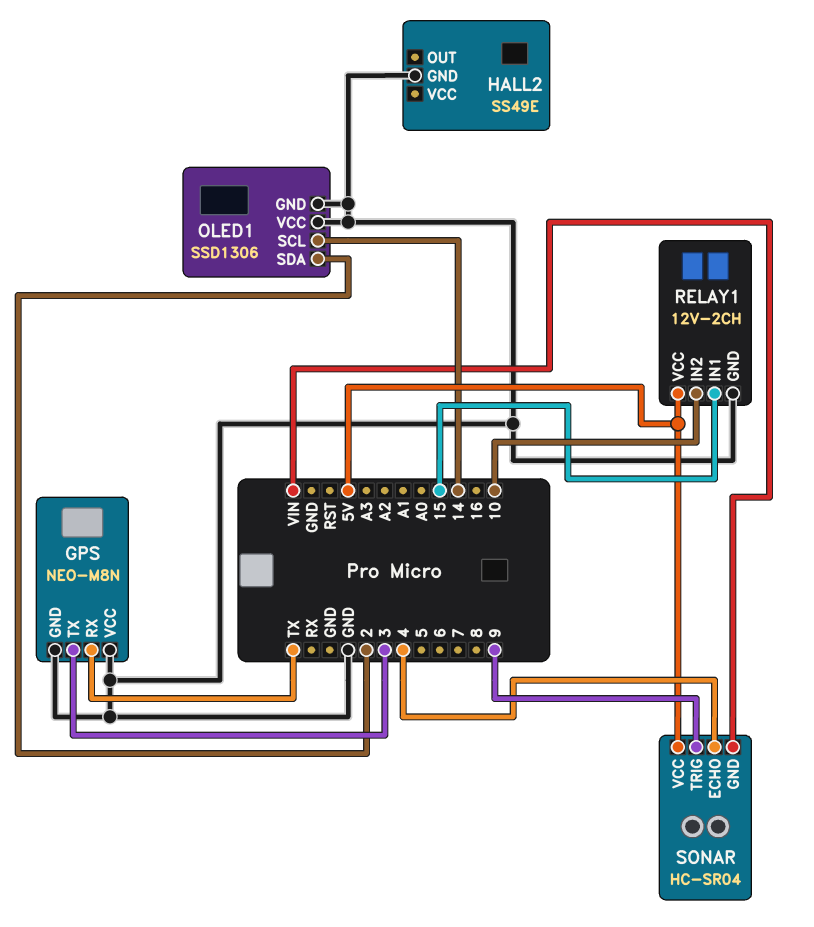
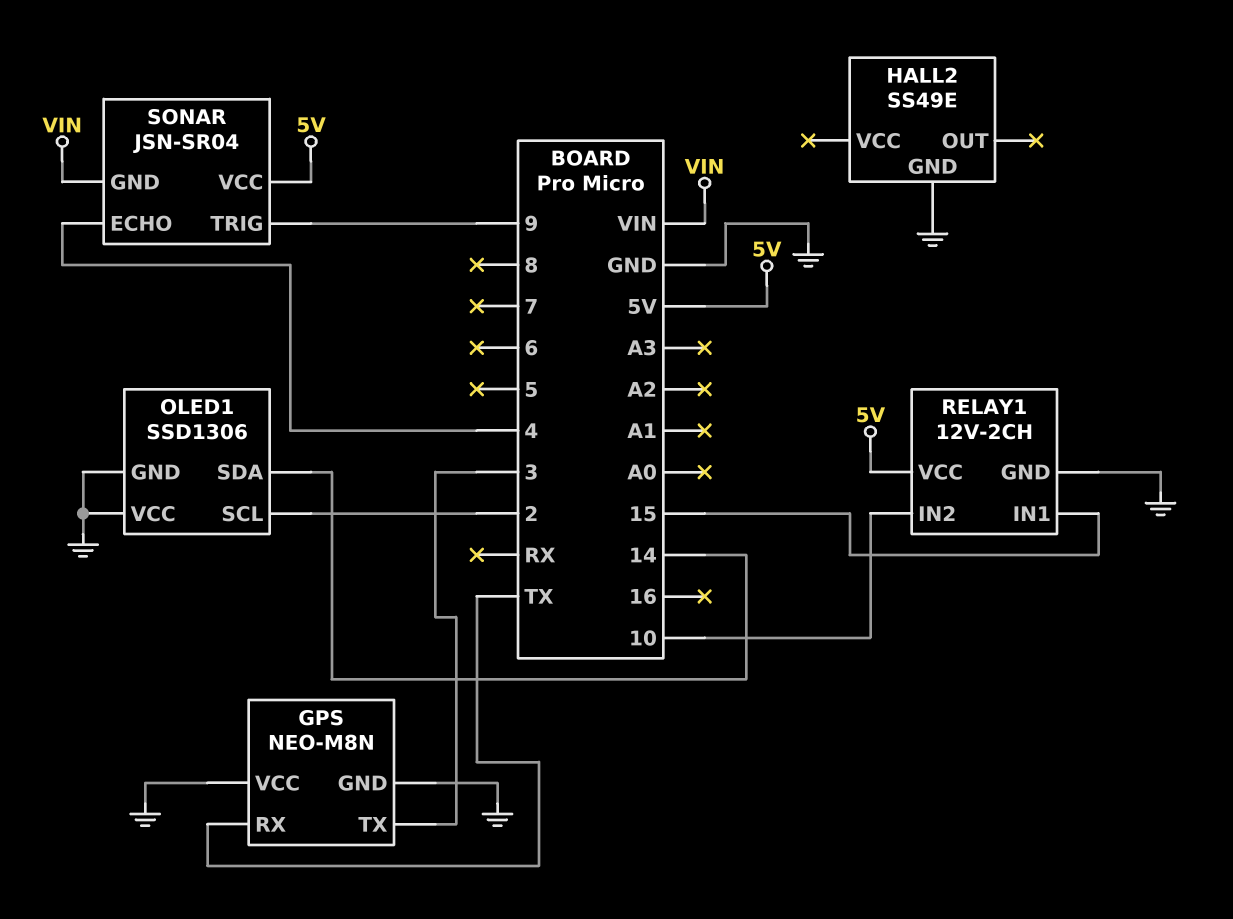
OLED1 pin SCL: 14 -> 2
OLED1 pin SDA: 2 -> 14
SONAR: HC-SR04 -> JSN-SR04

